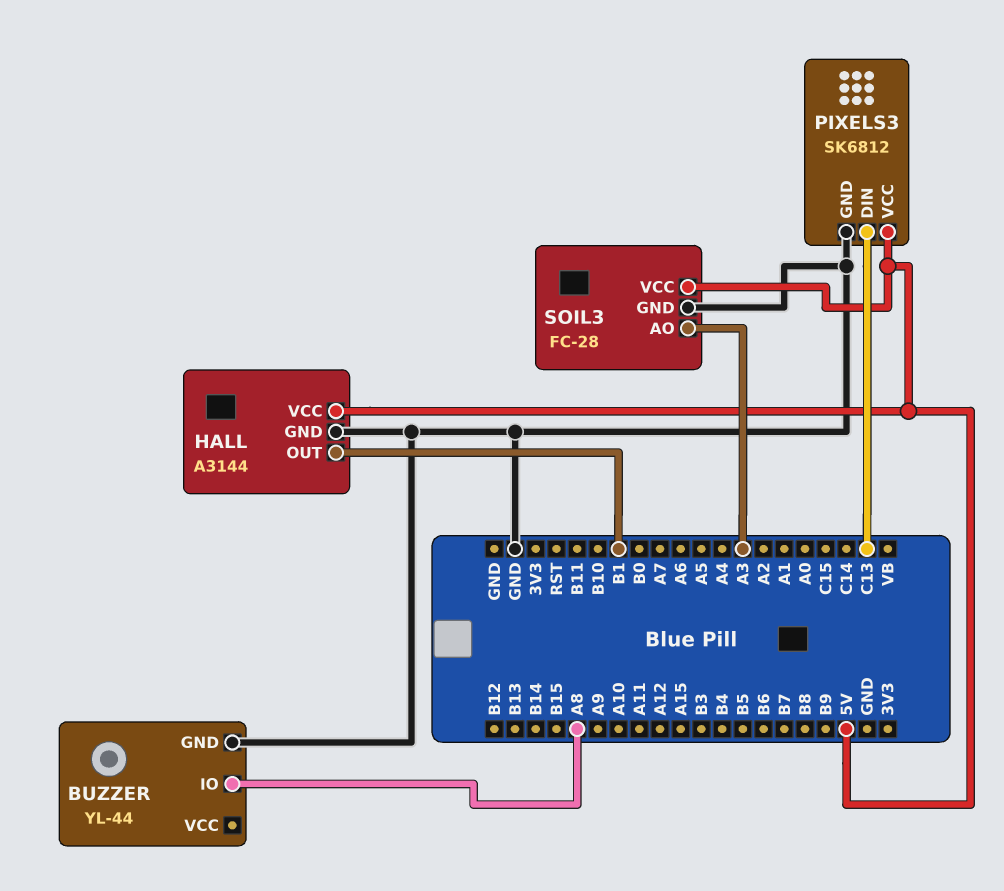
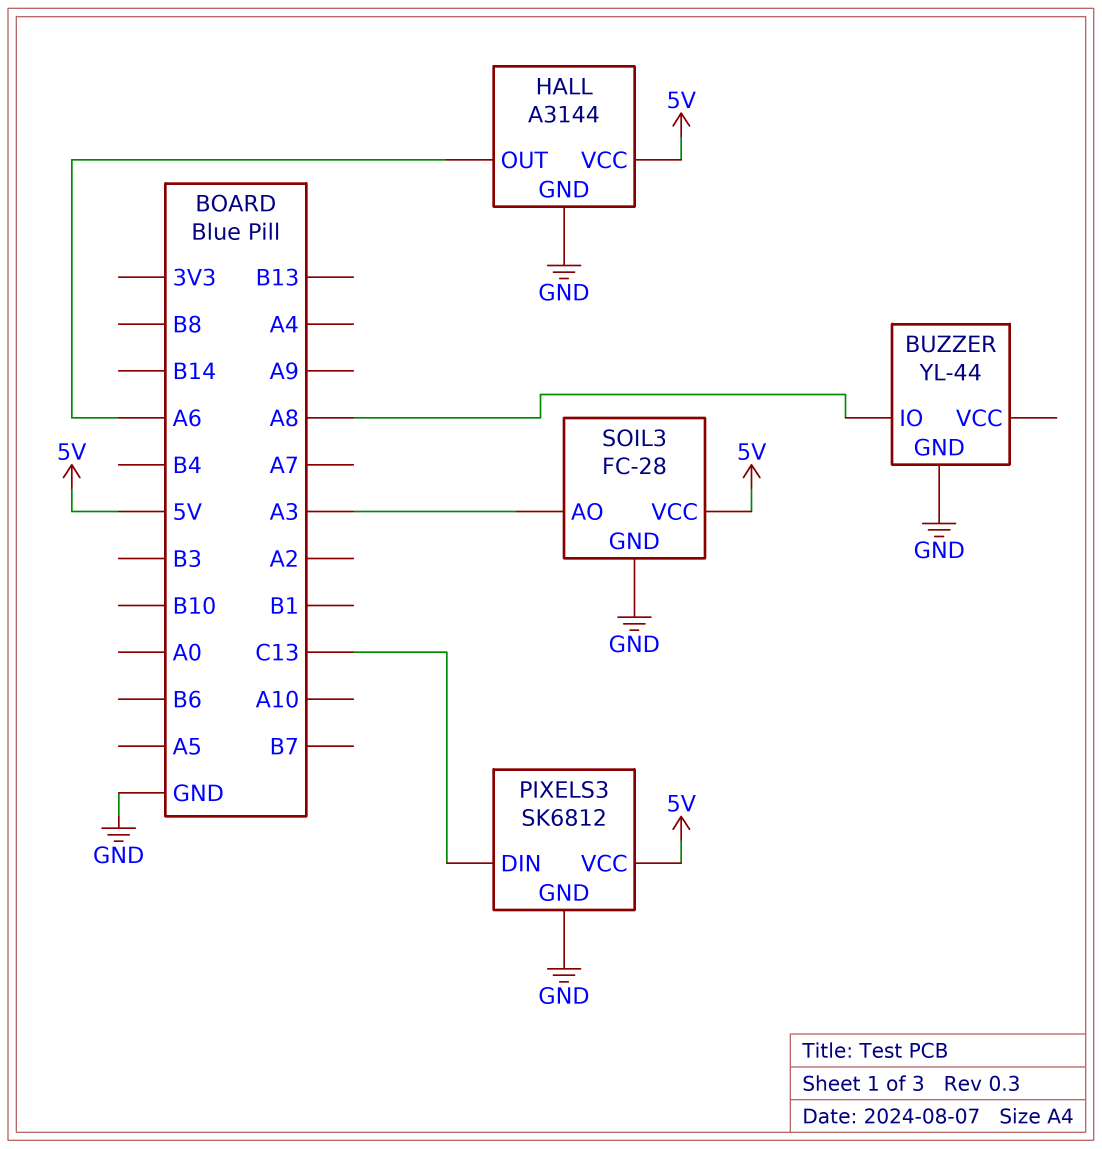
HALL pin OUT: B1 -> A6

